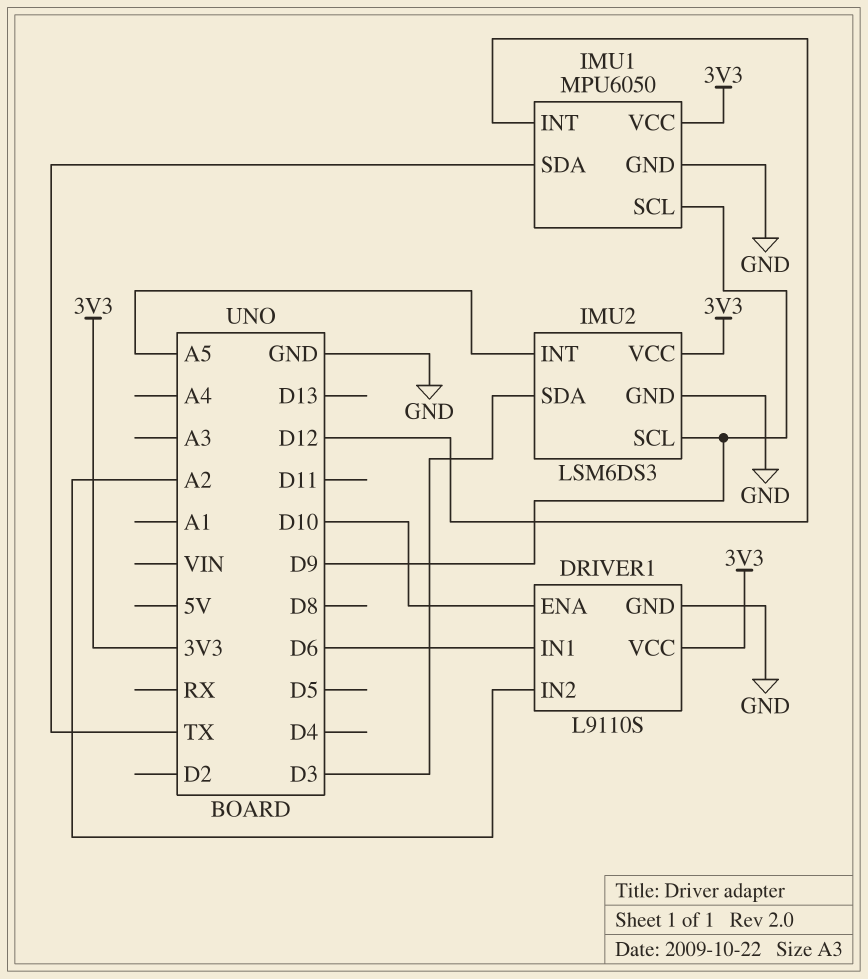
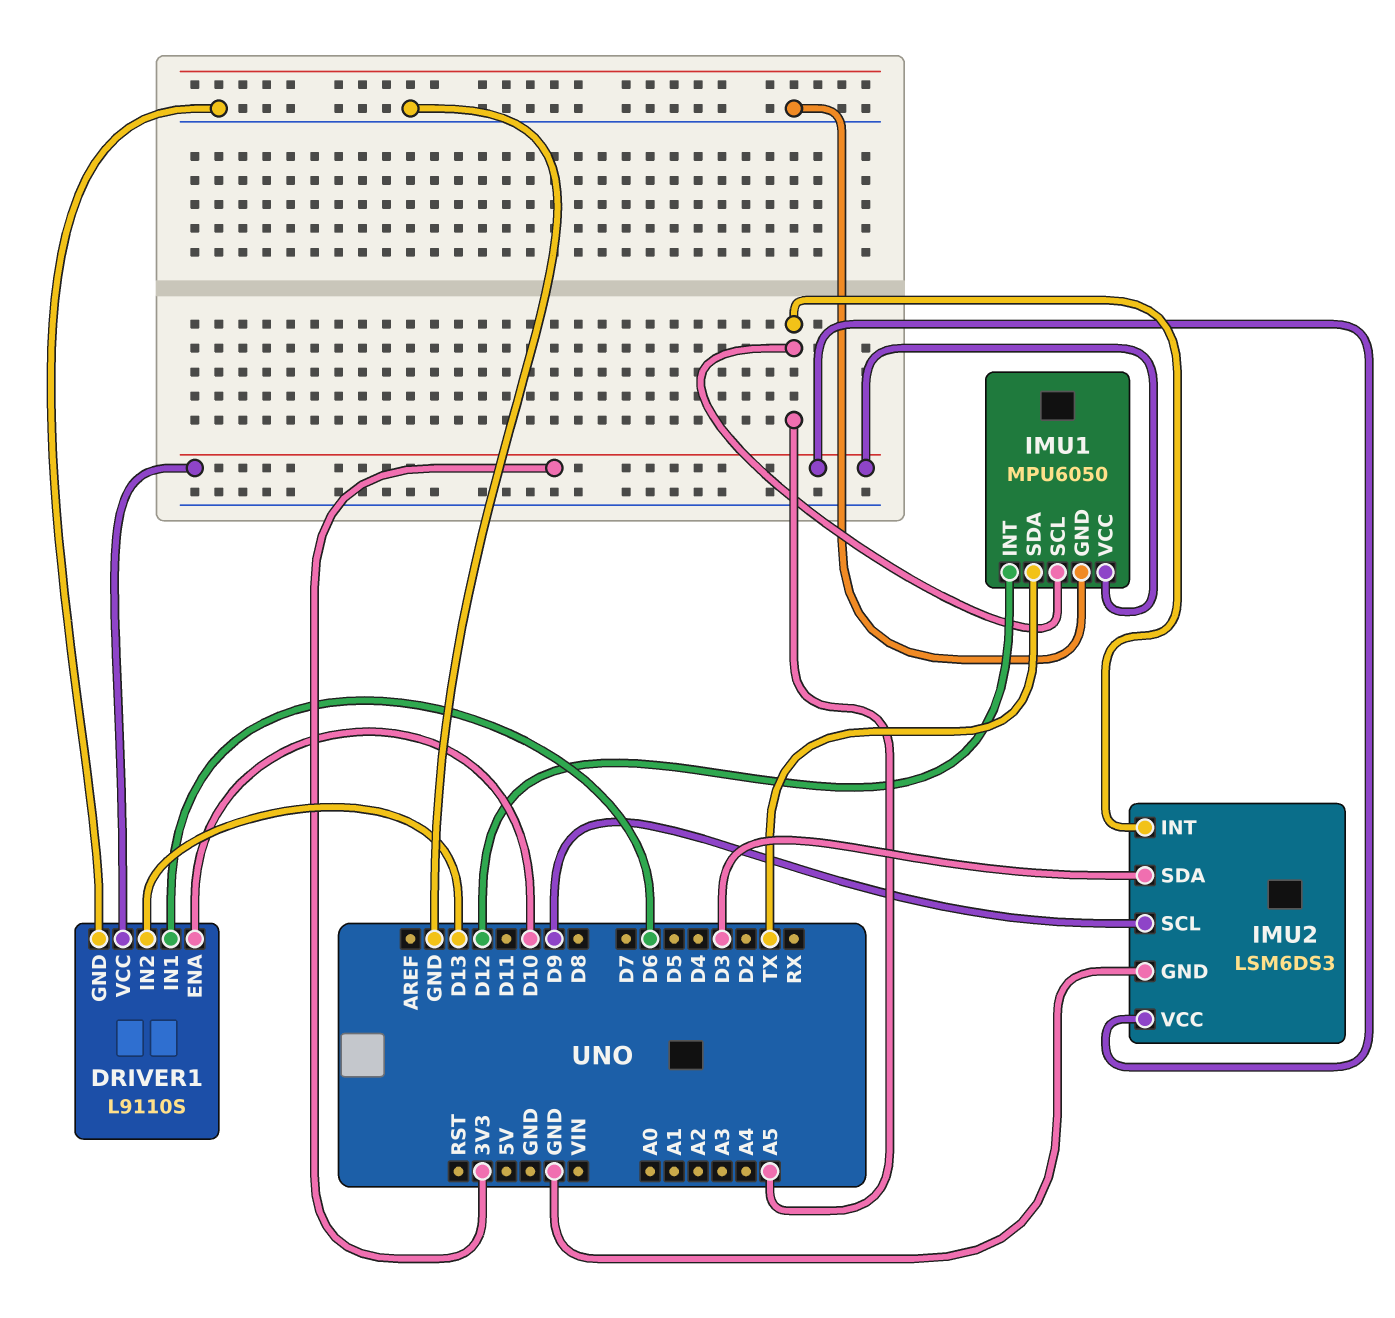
DRIVER1 pin IN2: A2 -> D13
IMU1 pin SCL: D9 -> A5

